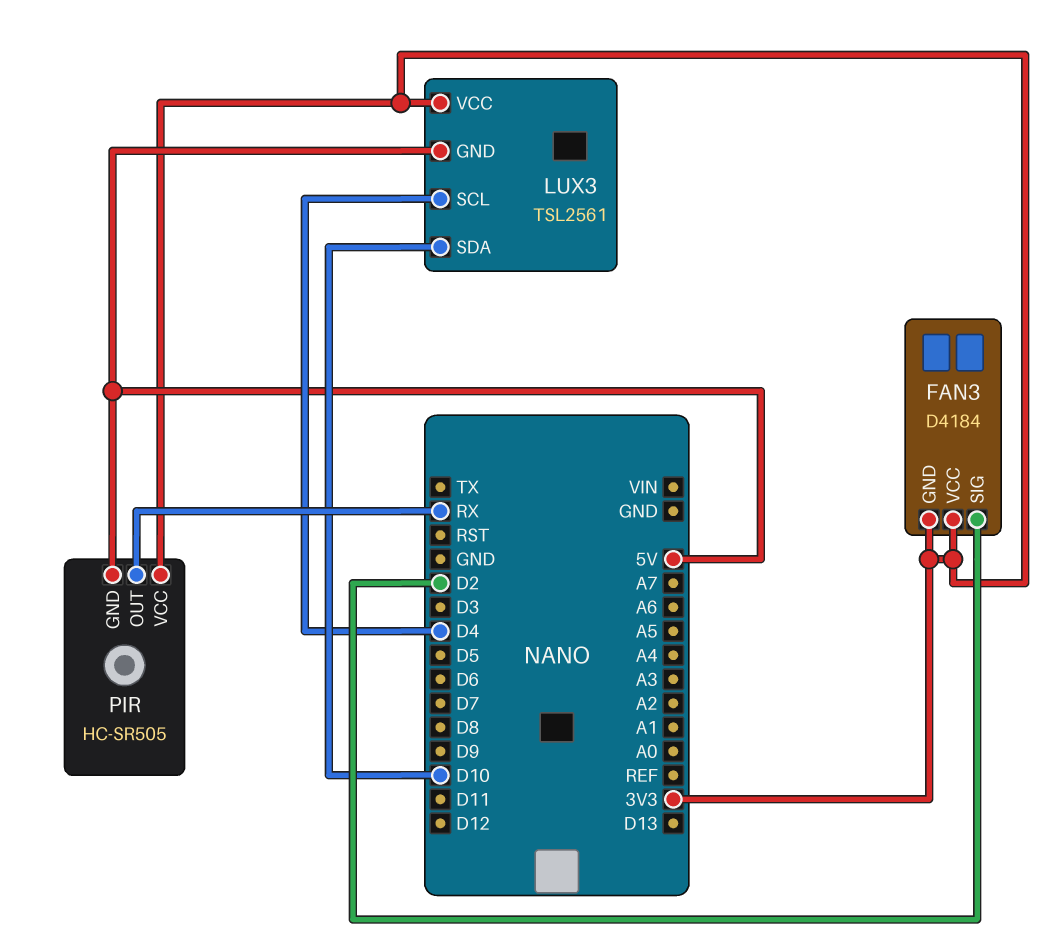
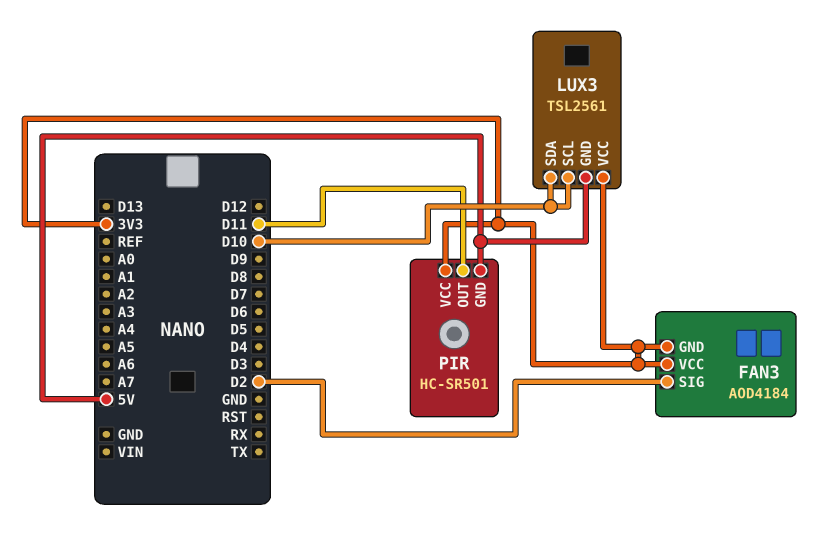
FAN3: D4184 -> AOD4184
LUX3 pin SCL: D4 -> D10
PIR: HC-SR505 -> HC-SR501
PIR pin OUT: RX -> D11

